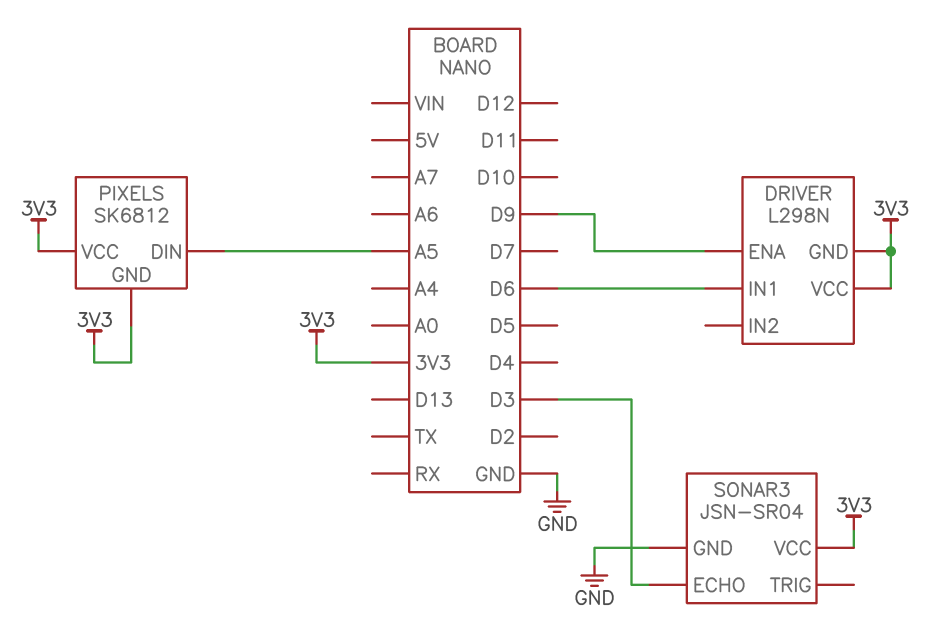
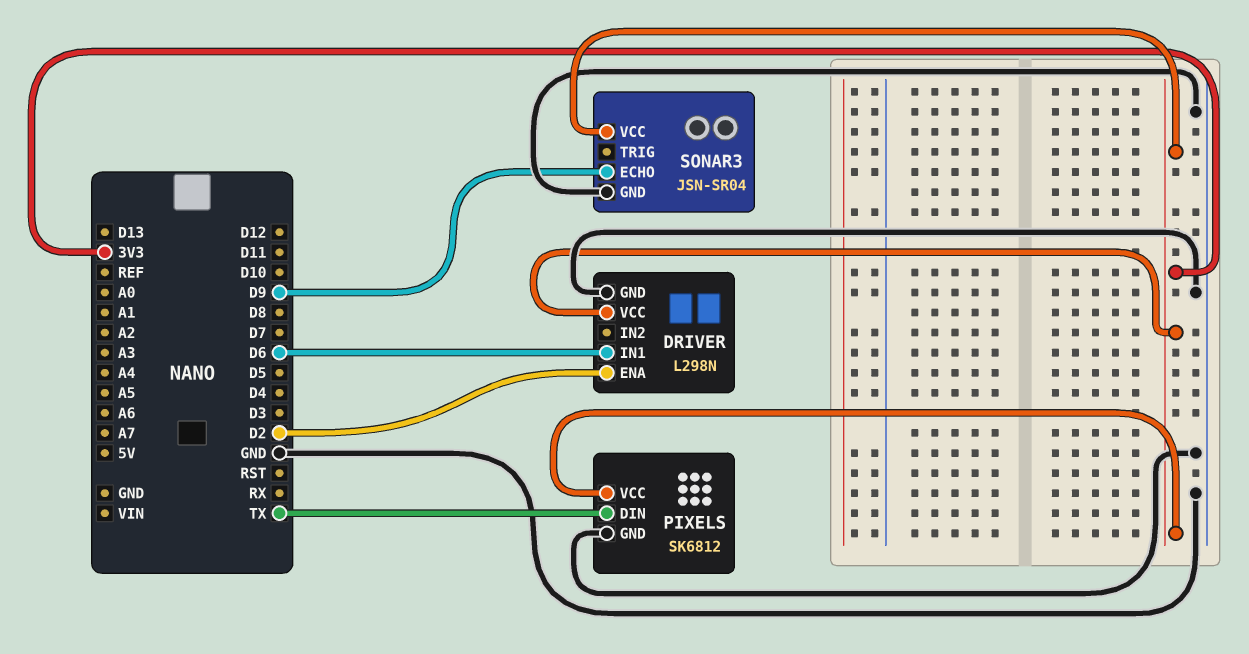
DRIVER pin ENA: D9 -> D2
DRIVER pin GND: 3V3 -> GND
PIXELS pin DIN: A5 -> TX
PIXELS pin GND: 3V3 -> GND
SONAR3 pin ECHO: D3 -> D9

